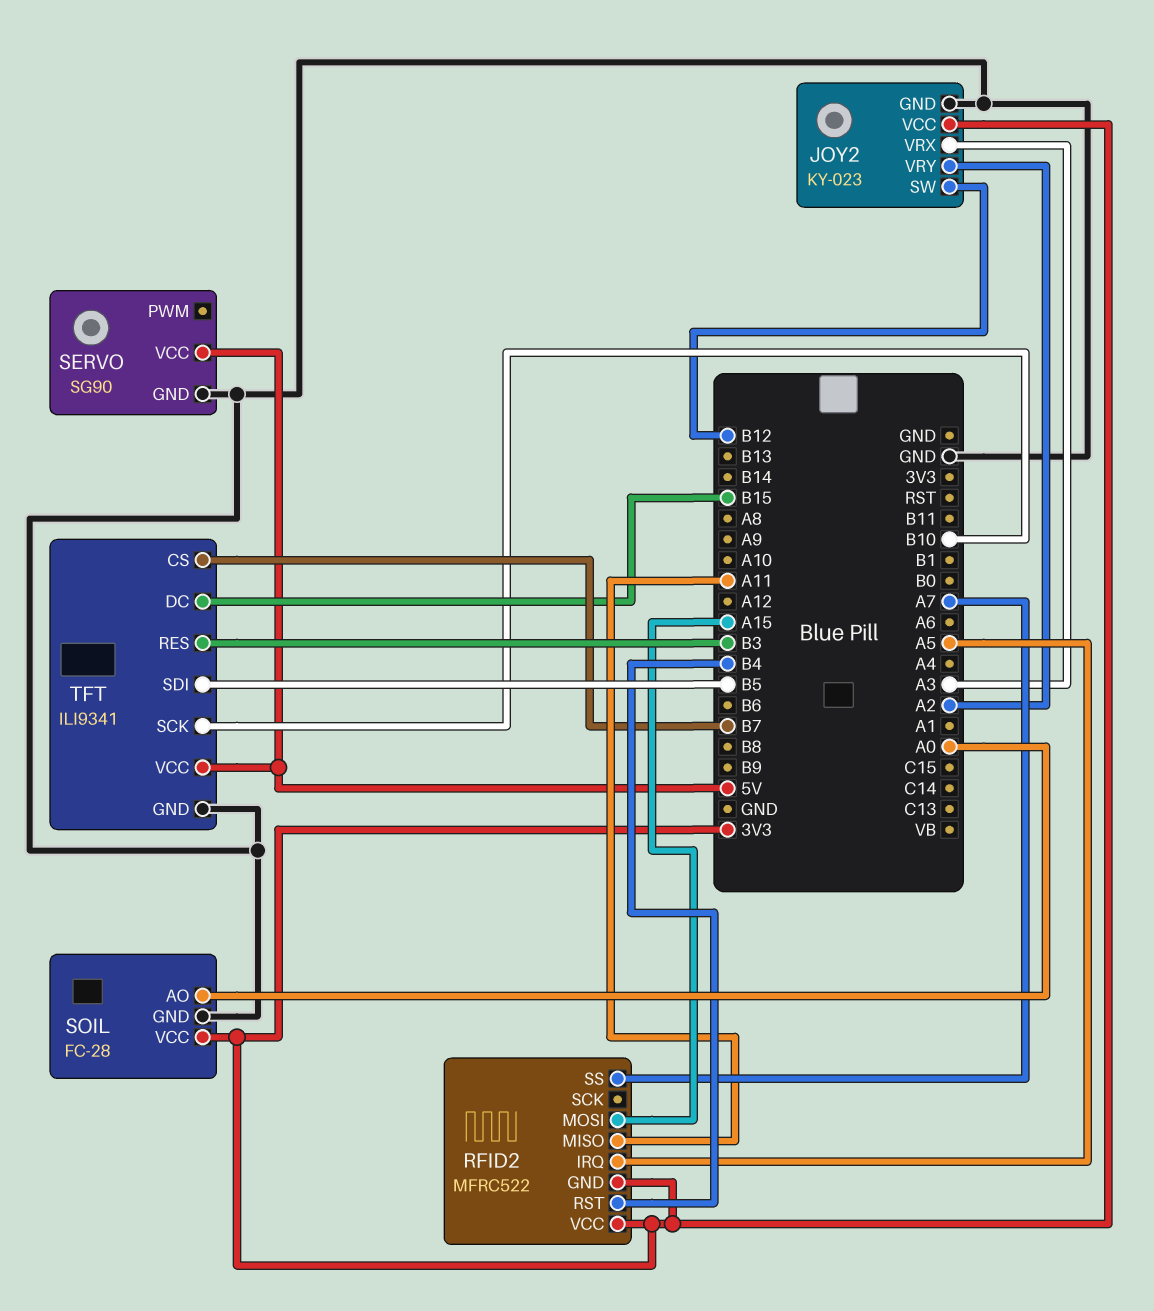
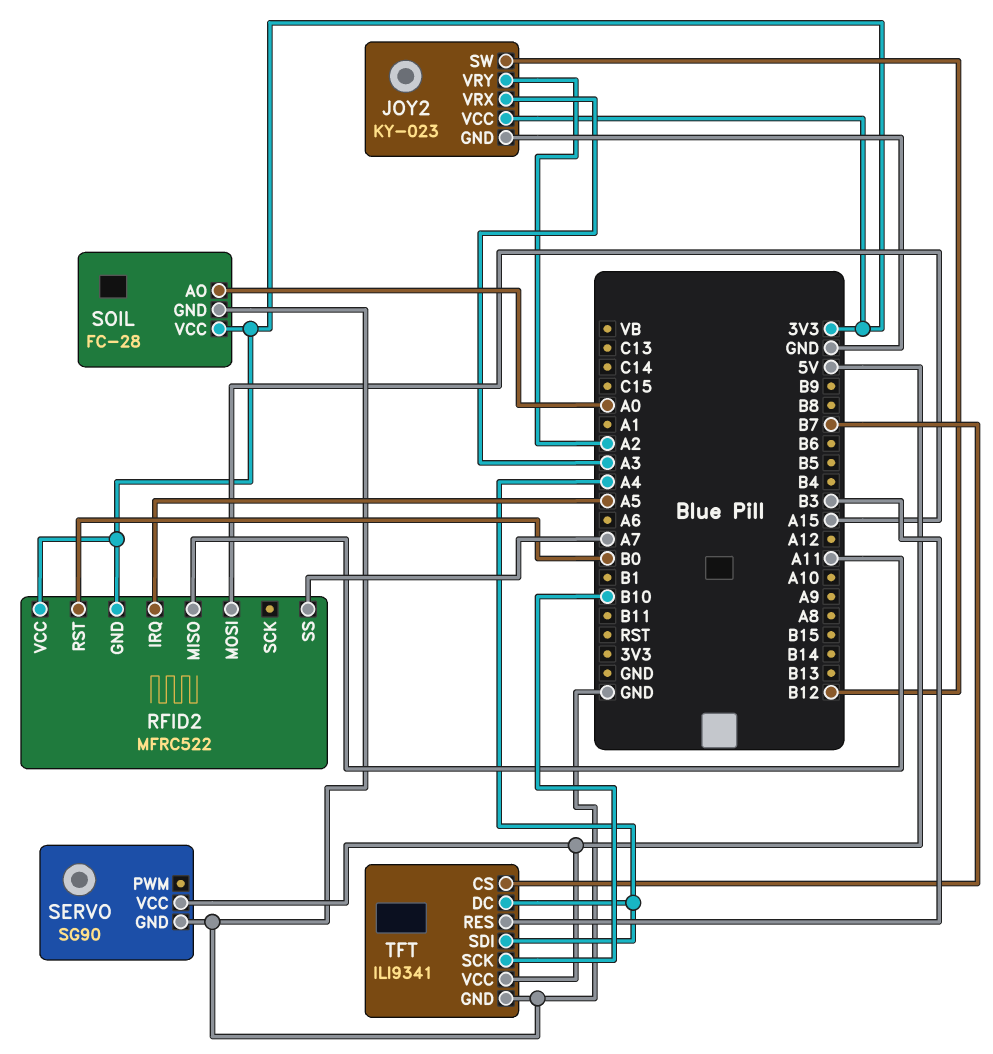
RFID2 pin RST: B4 -> B0
TFT pin DC: B15 -> A4
TFT pin SDI: B5 -> A4

